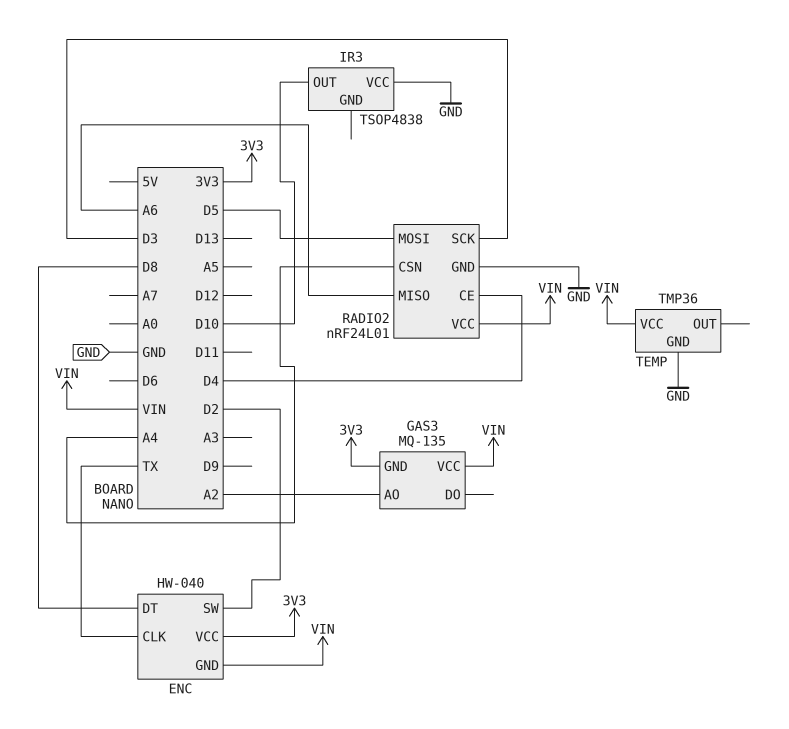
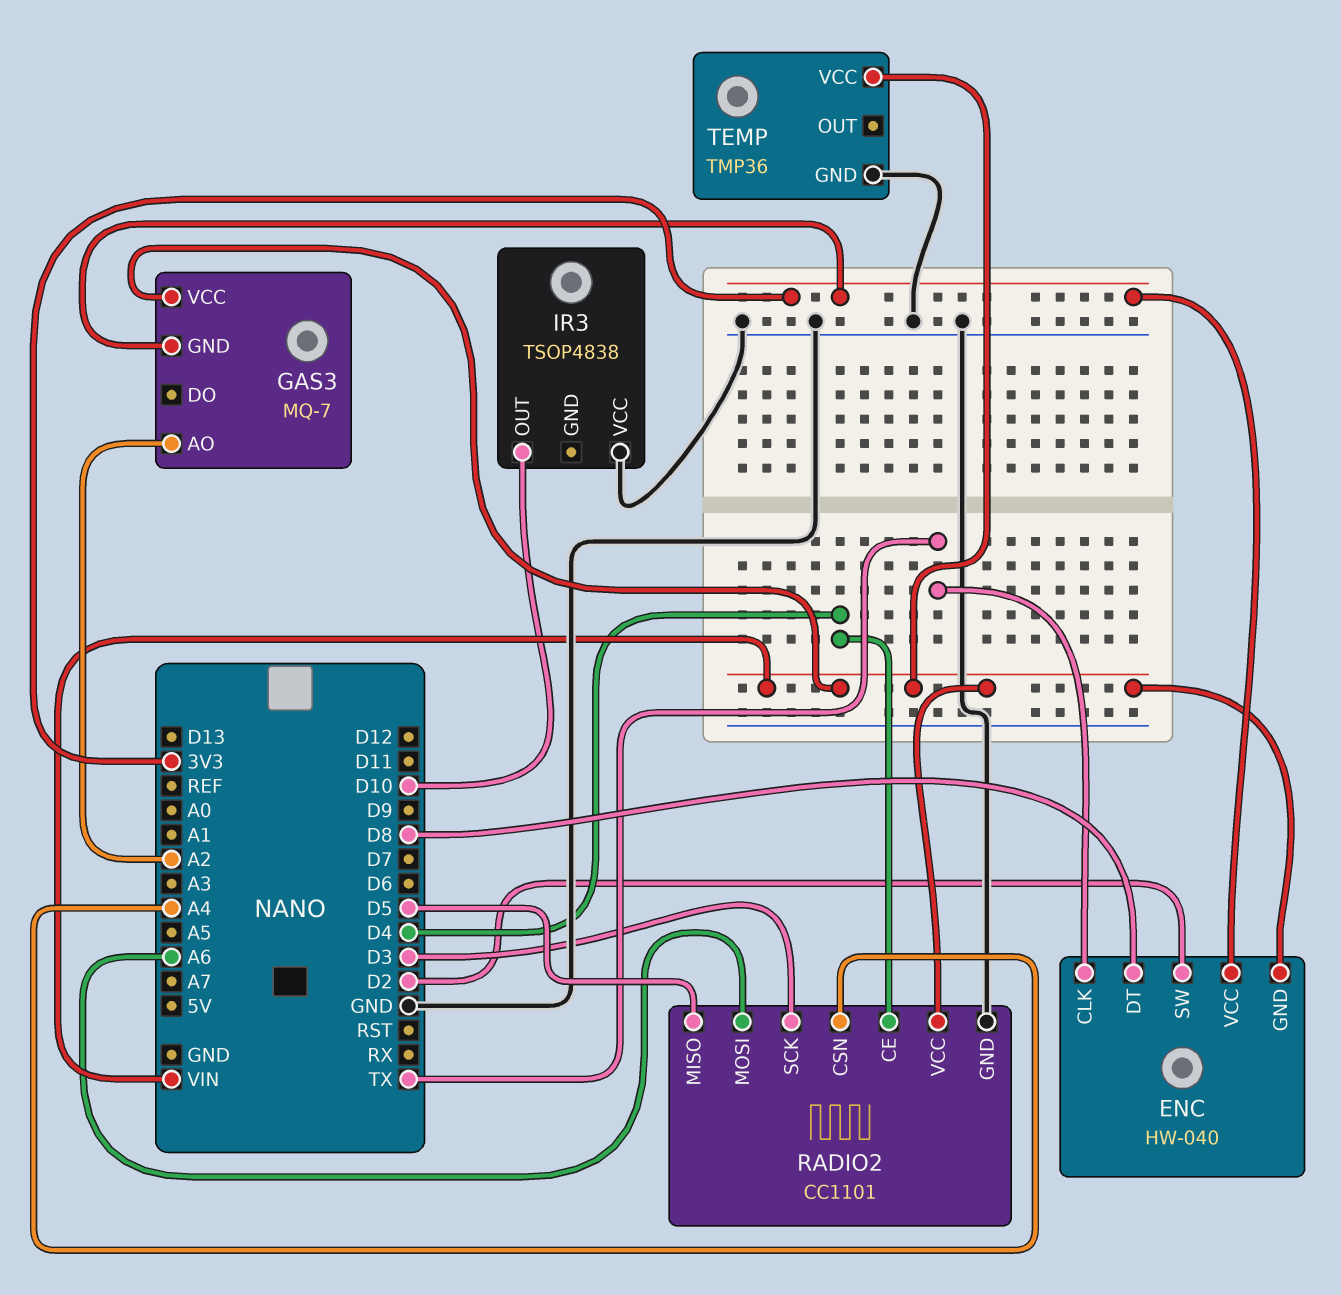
GAS3: MQ-135 -> MQ-7
RADIO2: nRF24L01 -> CC1101
RADIO2 pin MISO: A6 -> D5
RADIO2 pin MOSI: D5 -> A6

